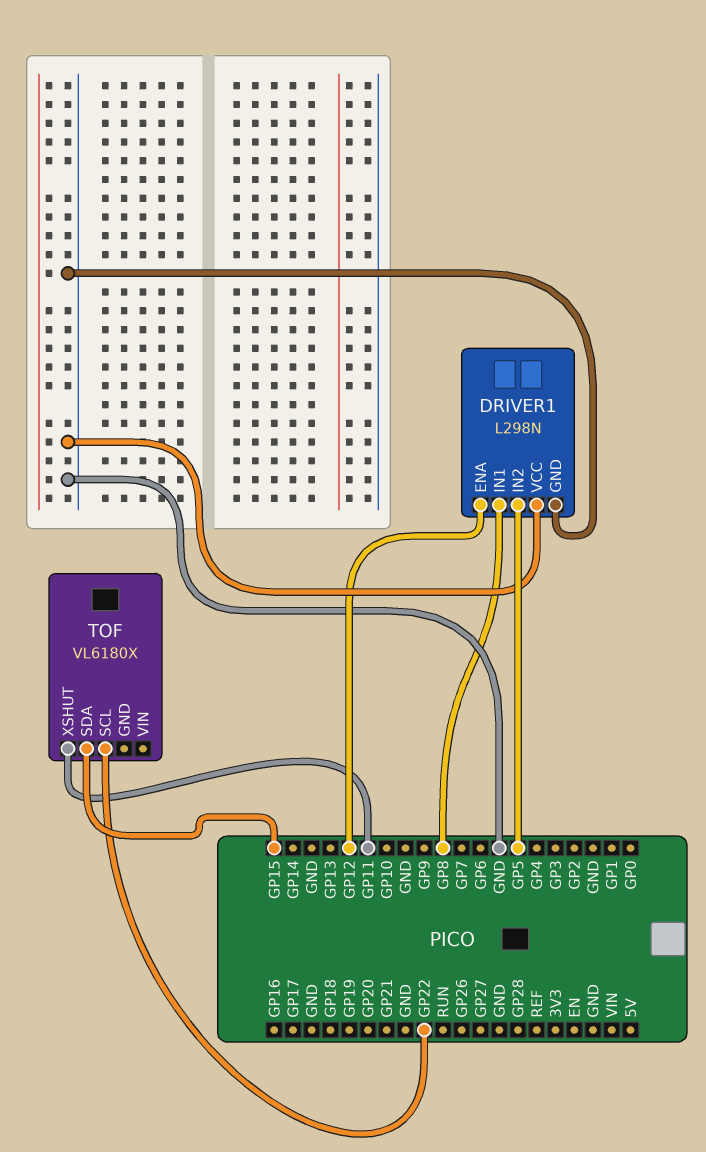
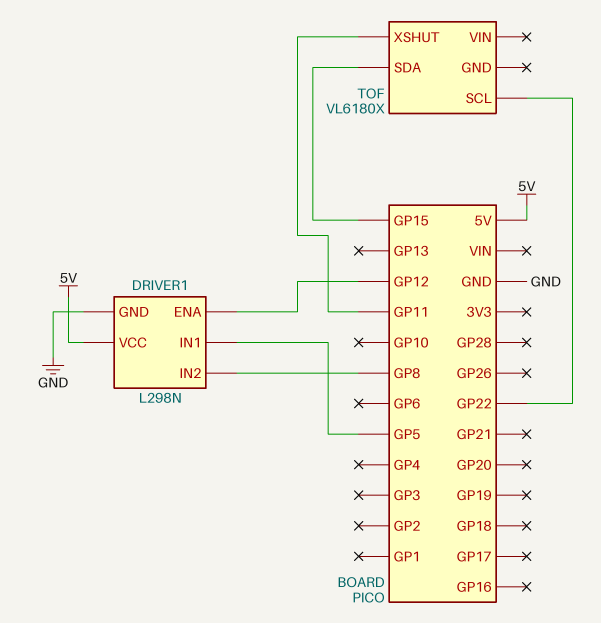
DRIVER1 pin IN1: GP8 -> GP5
DRIVER1 pin IN2: GP5 -> GP8
DRIVER1 pin VCC: GND -> 5V

